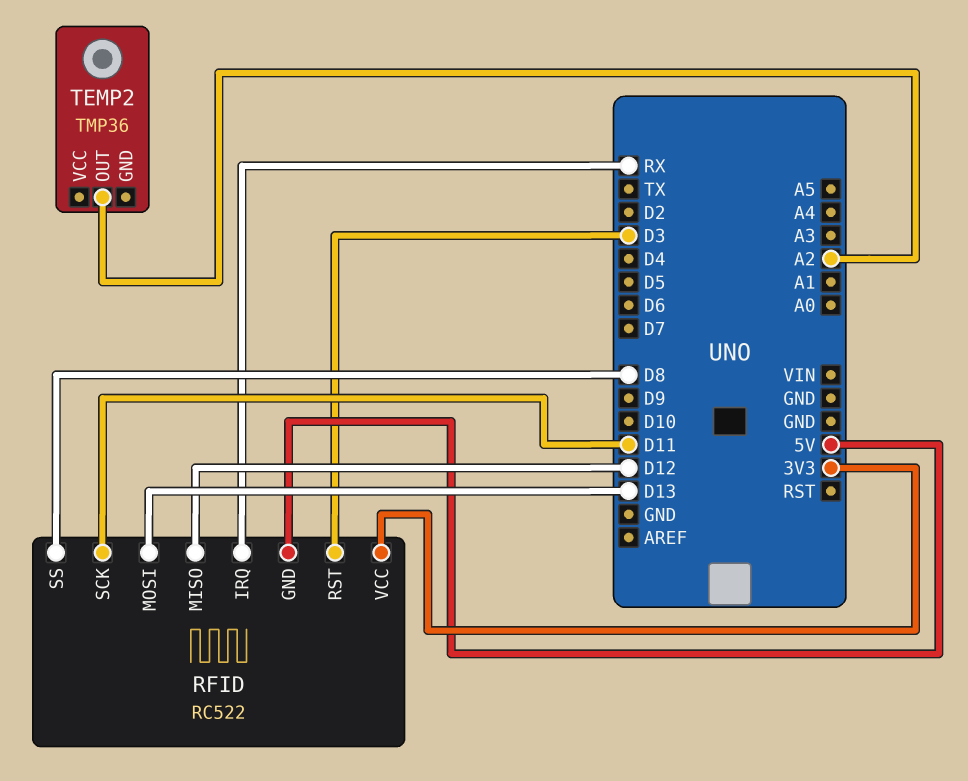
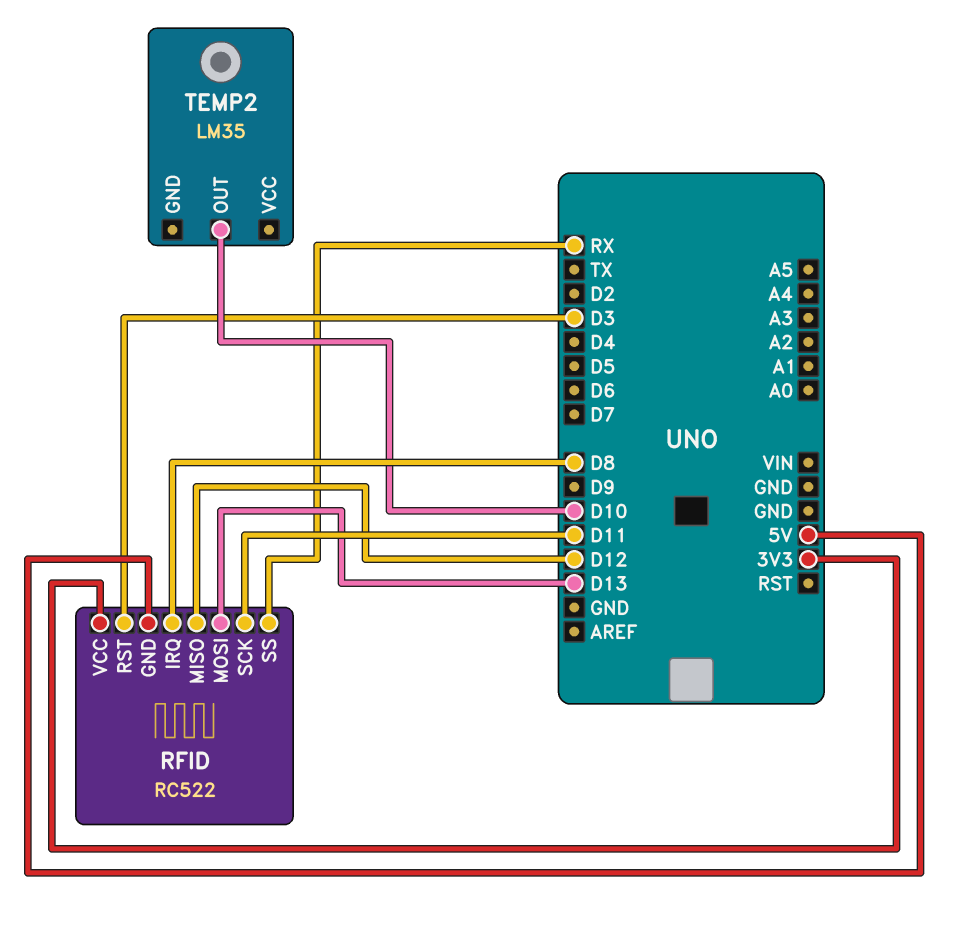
RFID pin IRQ: RX -> D8
RFID pin SS: D8 -> RX
TEMP2: TMP36 -> LM35
TEMP2 pin OUT: A2 -> D10

